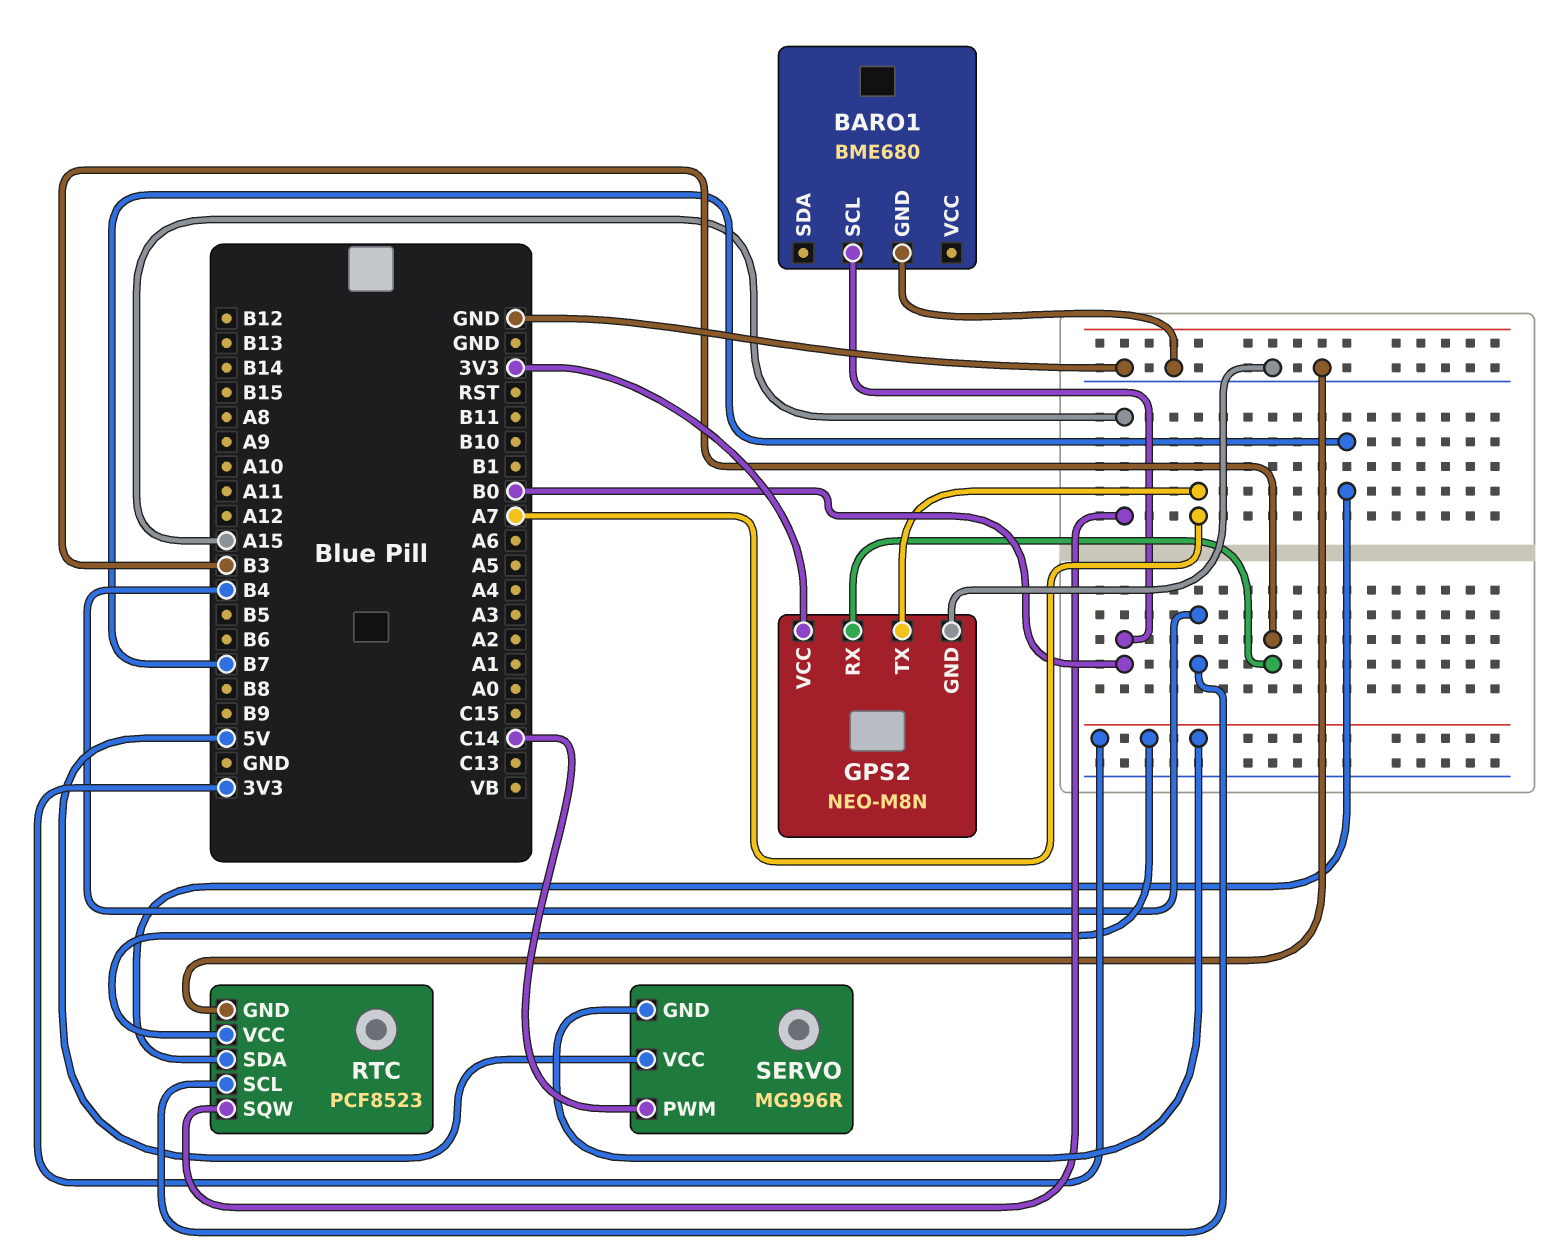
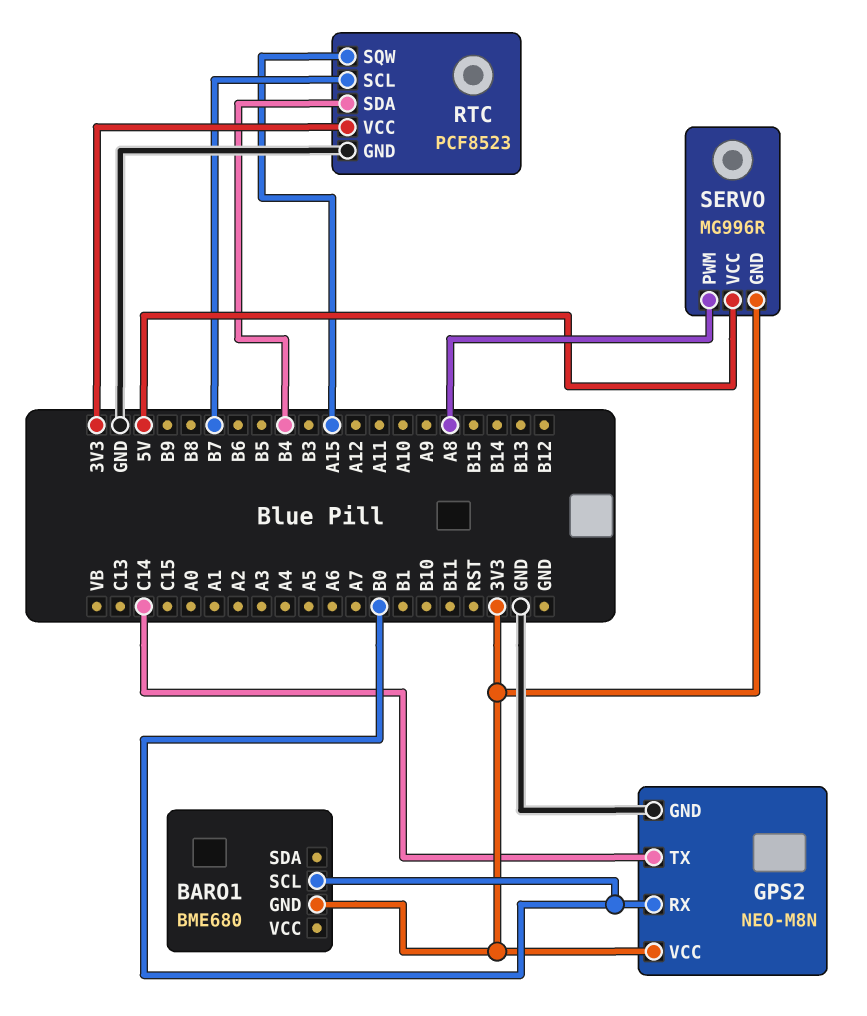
BARO1 pin GND: GND -> 3V3
GPS2 pin RX: B3 -> B0
GPS2 pin TX: A7 -> C14
RTC pin SCL: B4 -> B7
RTC pin SDA: B7 -> B4
SERVO pin PWM: C14 -> A8

